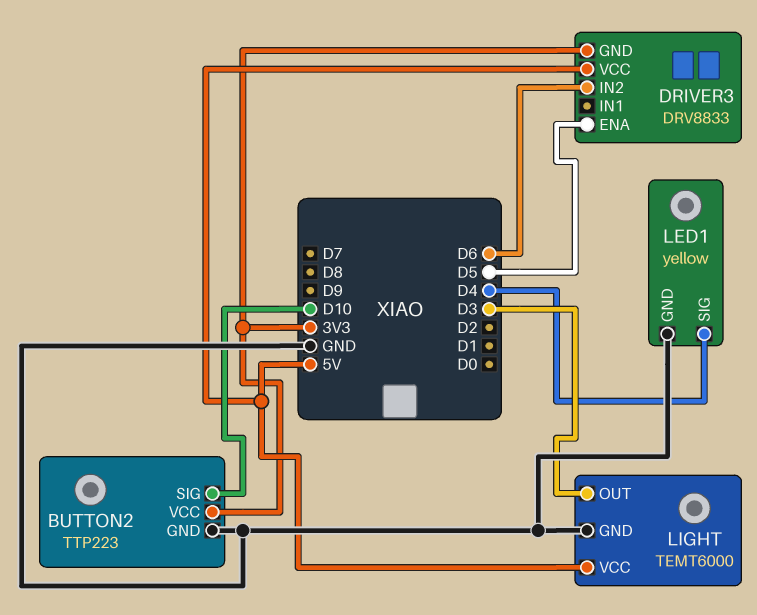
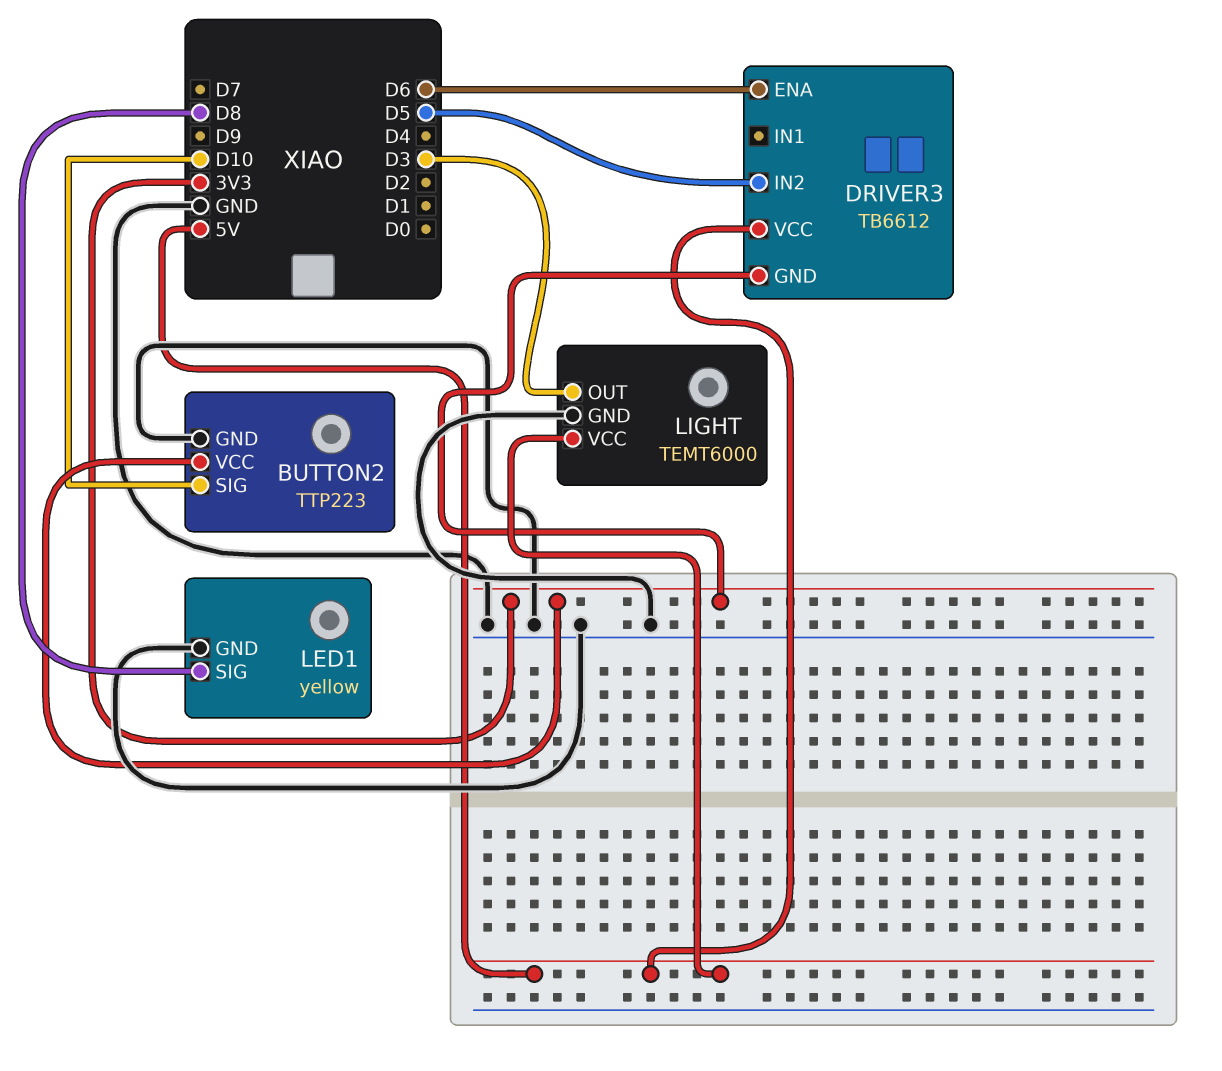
DRIVER3: DRV8833 -> TB6612
DRIVER3 pin ENA: D5 -> D6
DRIVER3 pin IN2: D6 -> D5
LED1 pin SIG: D4 -> D8

